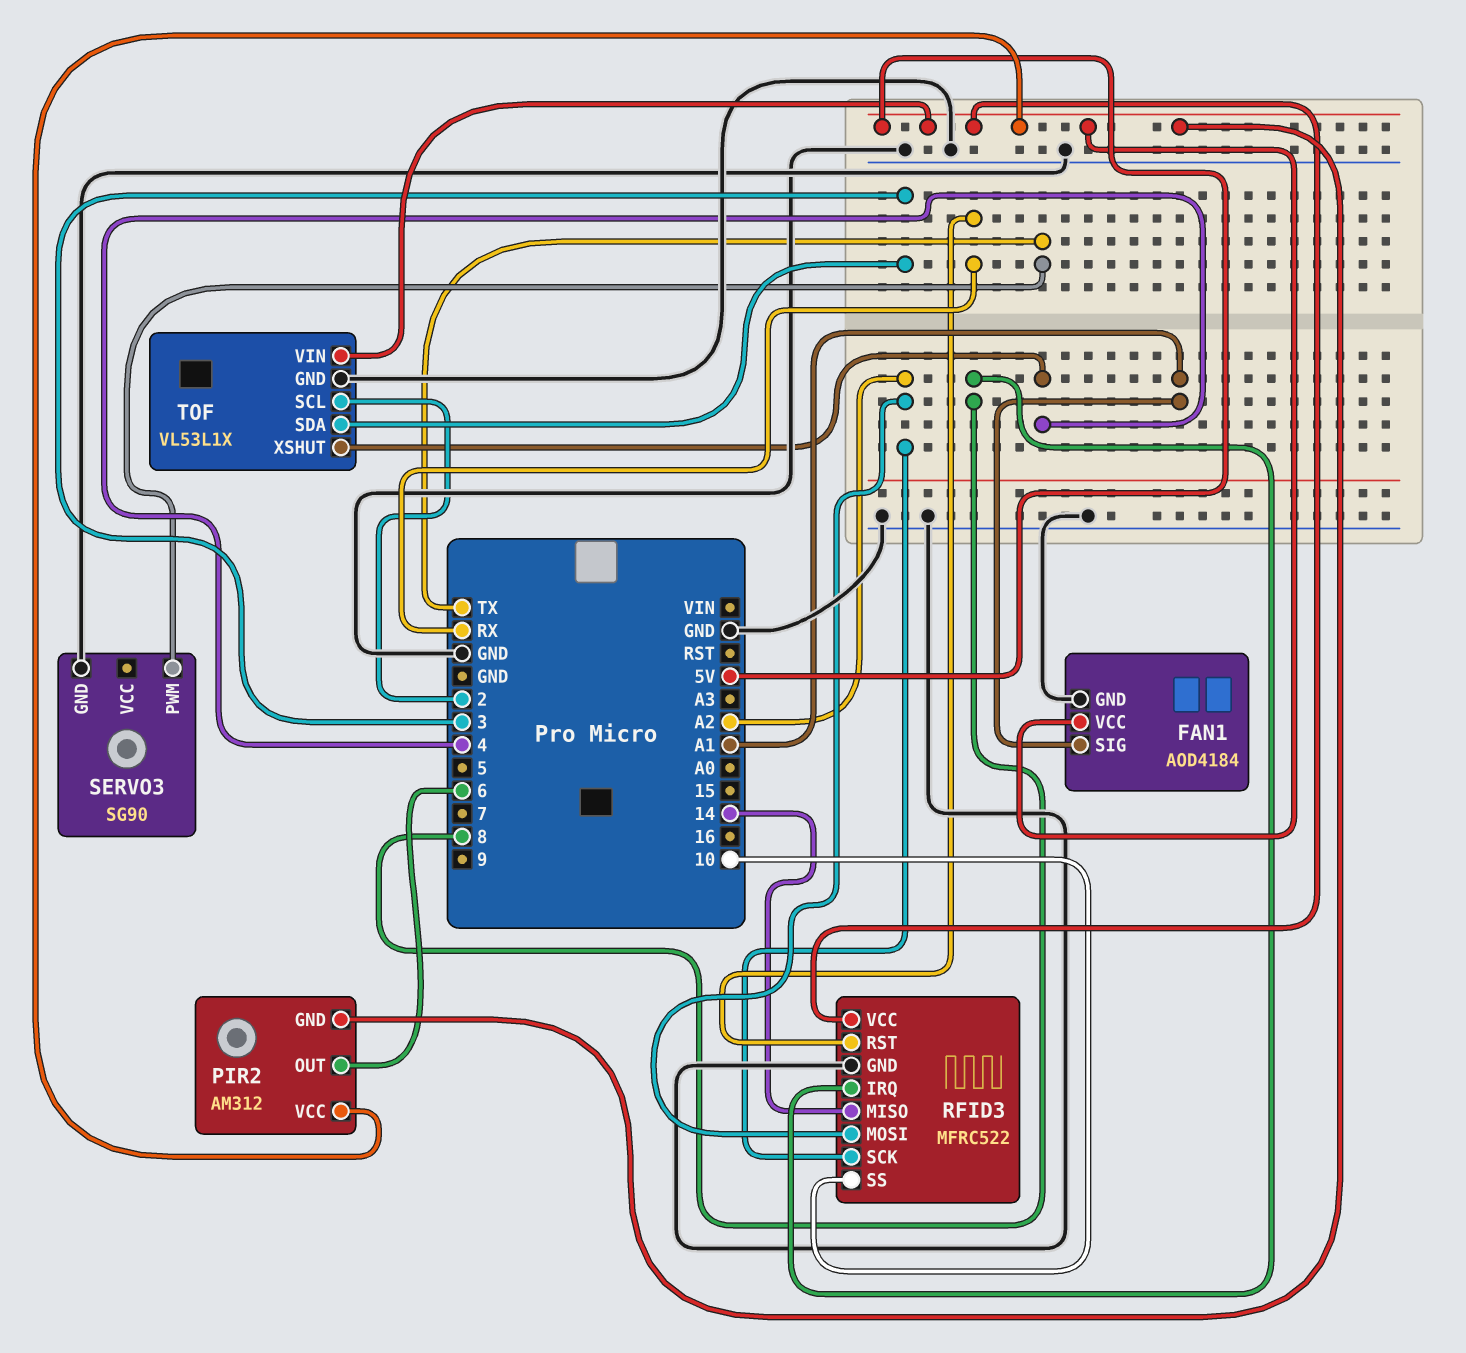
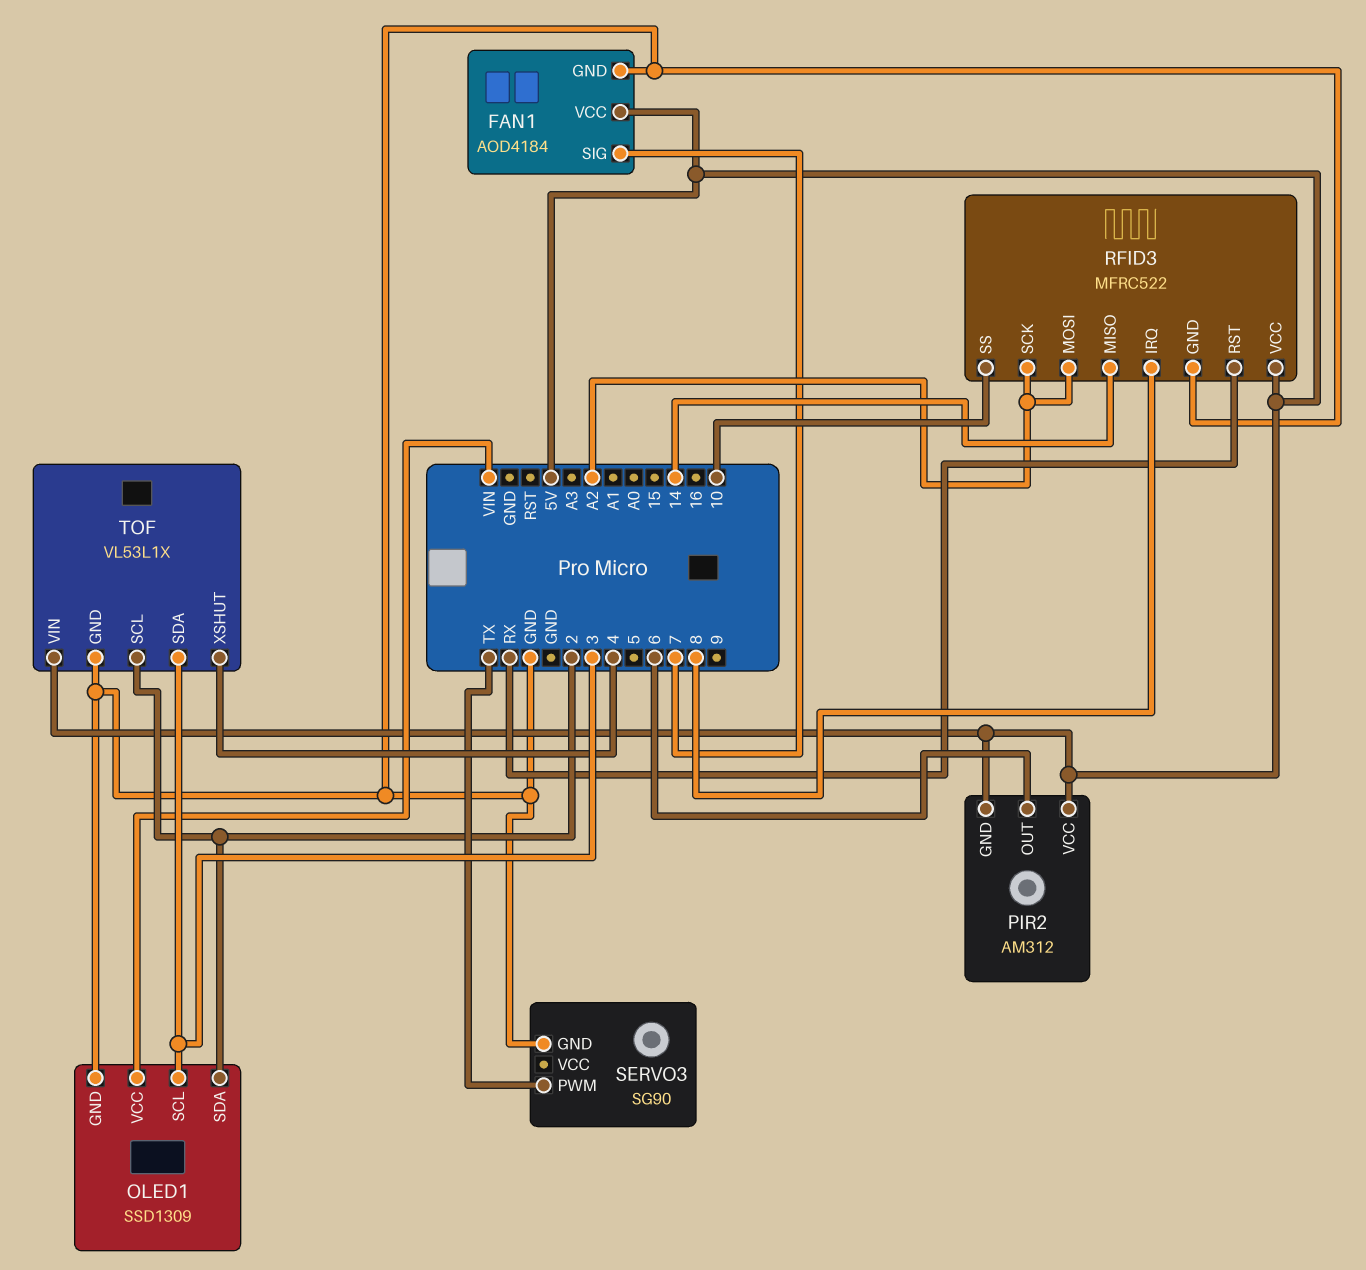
FAN1 pin SIG: A1 -> 7
OLED1: none -> SSD1309
OLED1 pin GND: none -> GND
OLED1 pin SCL: none -> 3
OLED1 pin SDA: none -> 2
OLED1 pin VCC: none -> VIN

